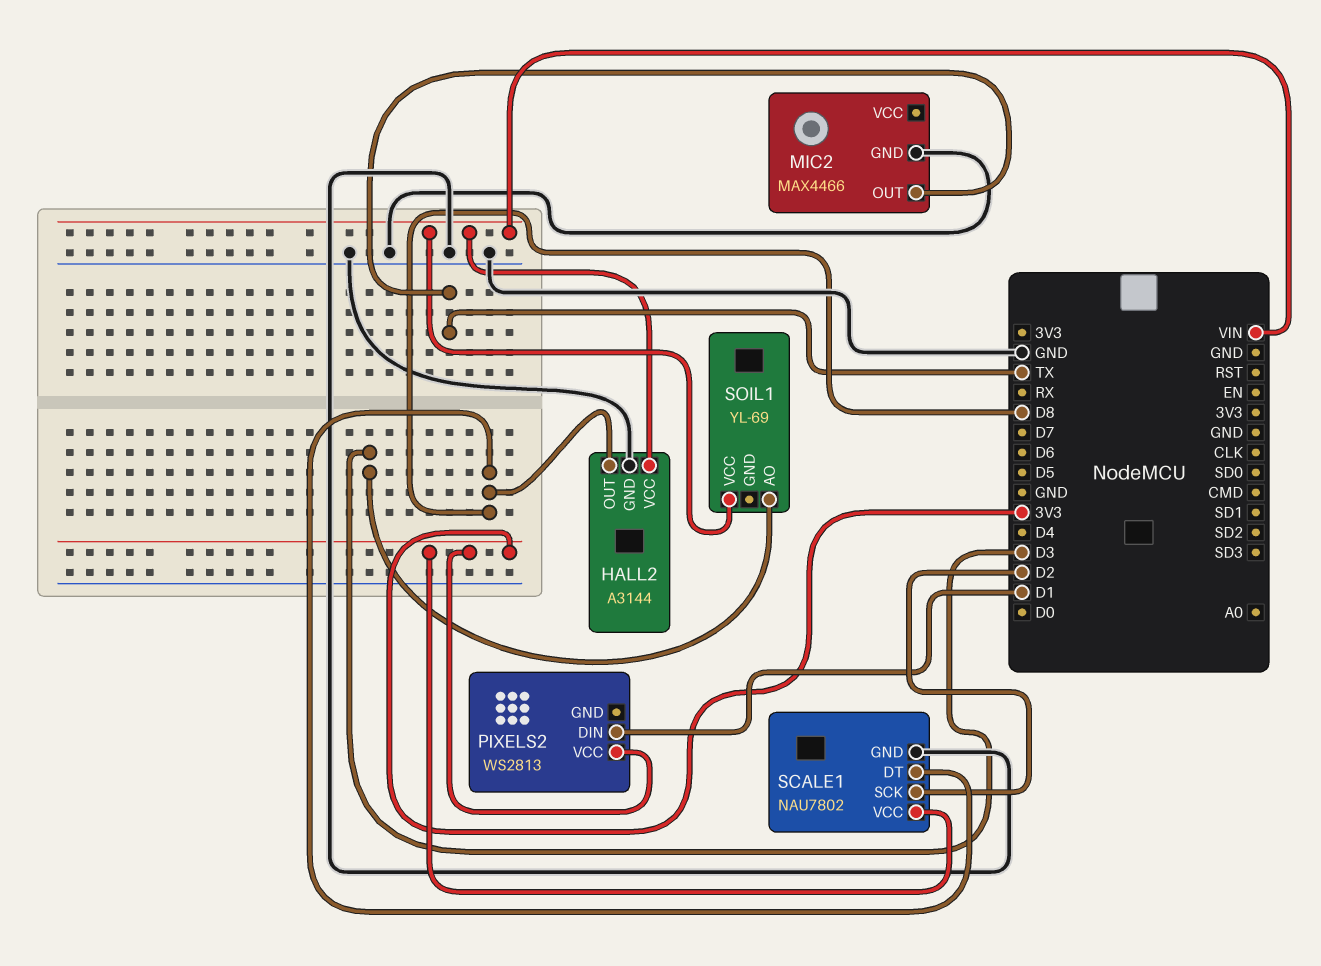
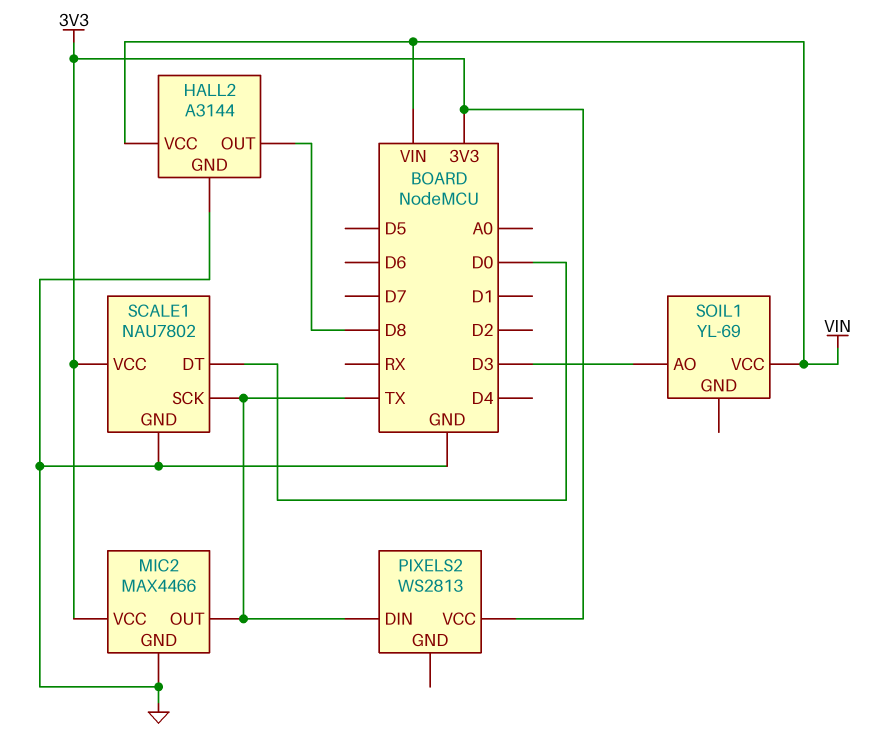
MIC2 pin VCC: none -> 3V3
PIXELS2 pin DIN: D1 -> TX
SCALE1 pin DT: D8 -> D0
SCALE1 pin SCK: D2 -> TX

